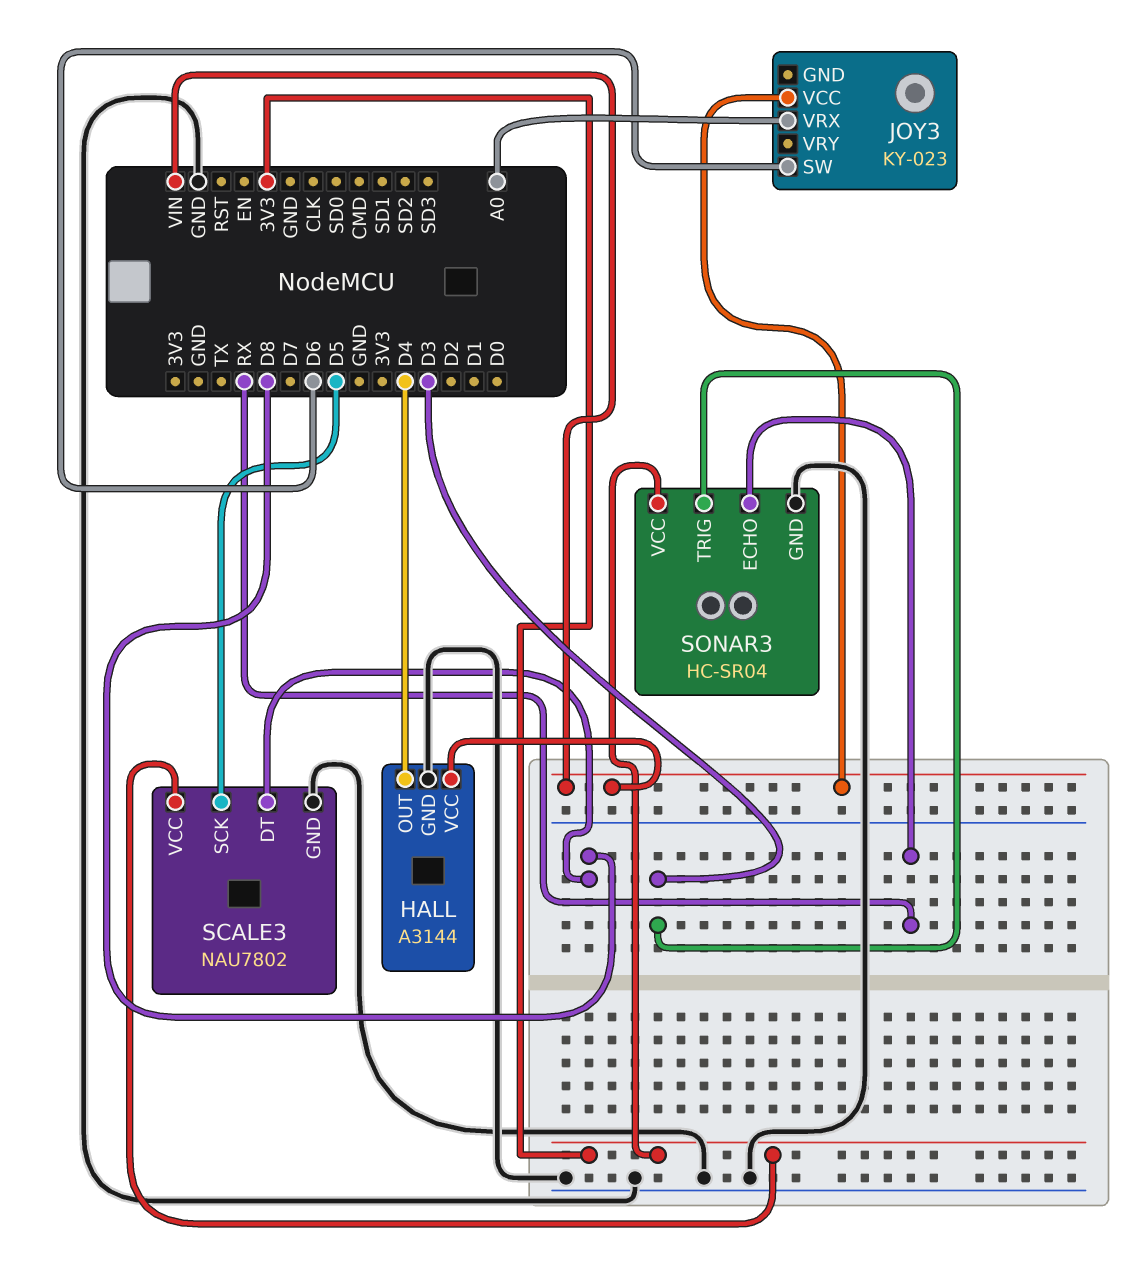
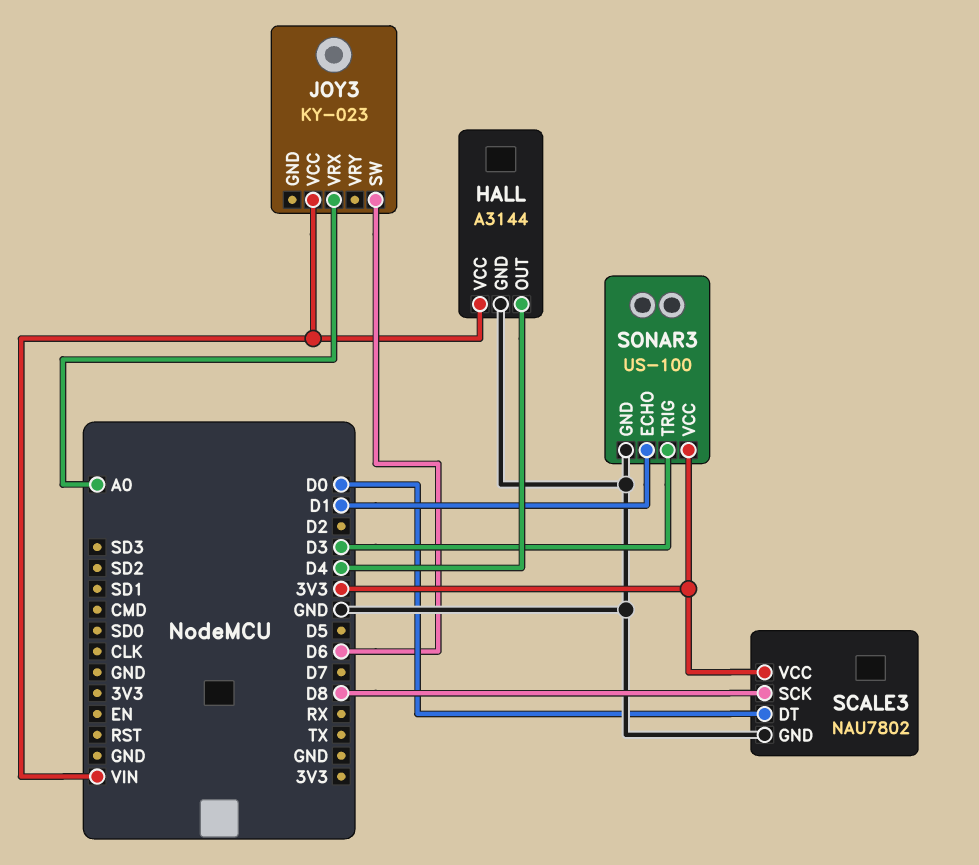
SCALE3 pin DT: D8 -> D0
SCALE3 pin SCK: D5 -> D8
SONAR3: HC-SR04 -> US-100
SONAR3 pin ECHO: RX -> D1

